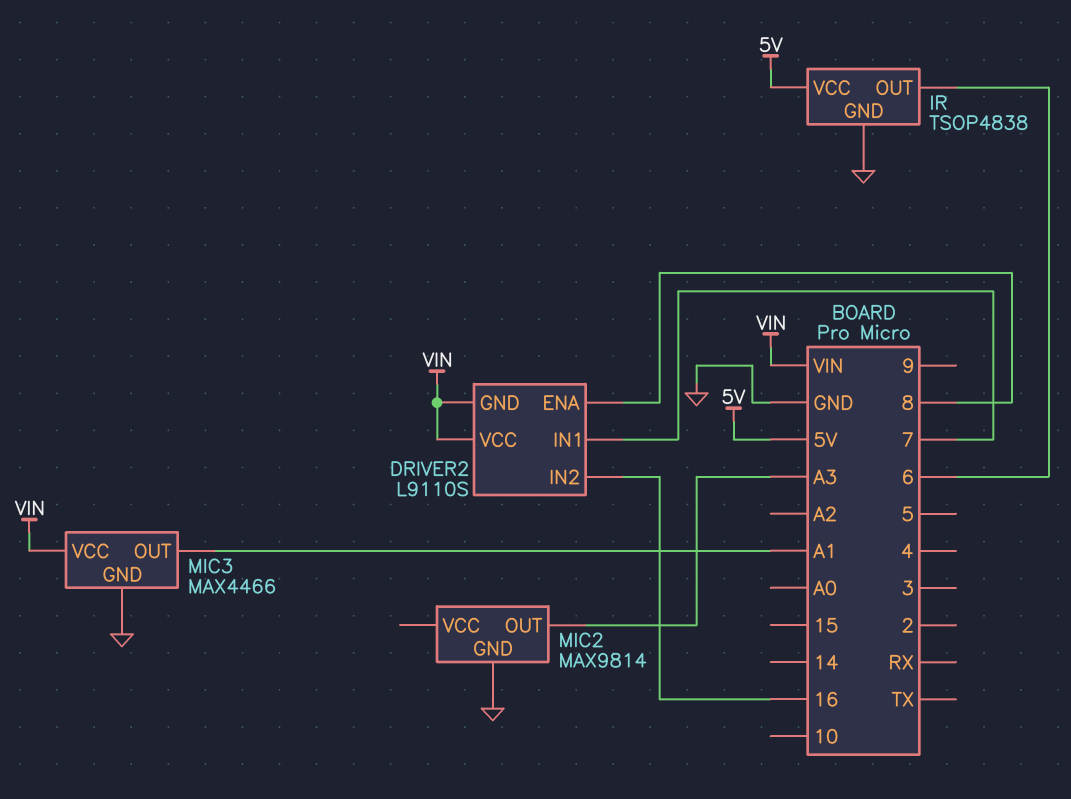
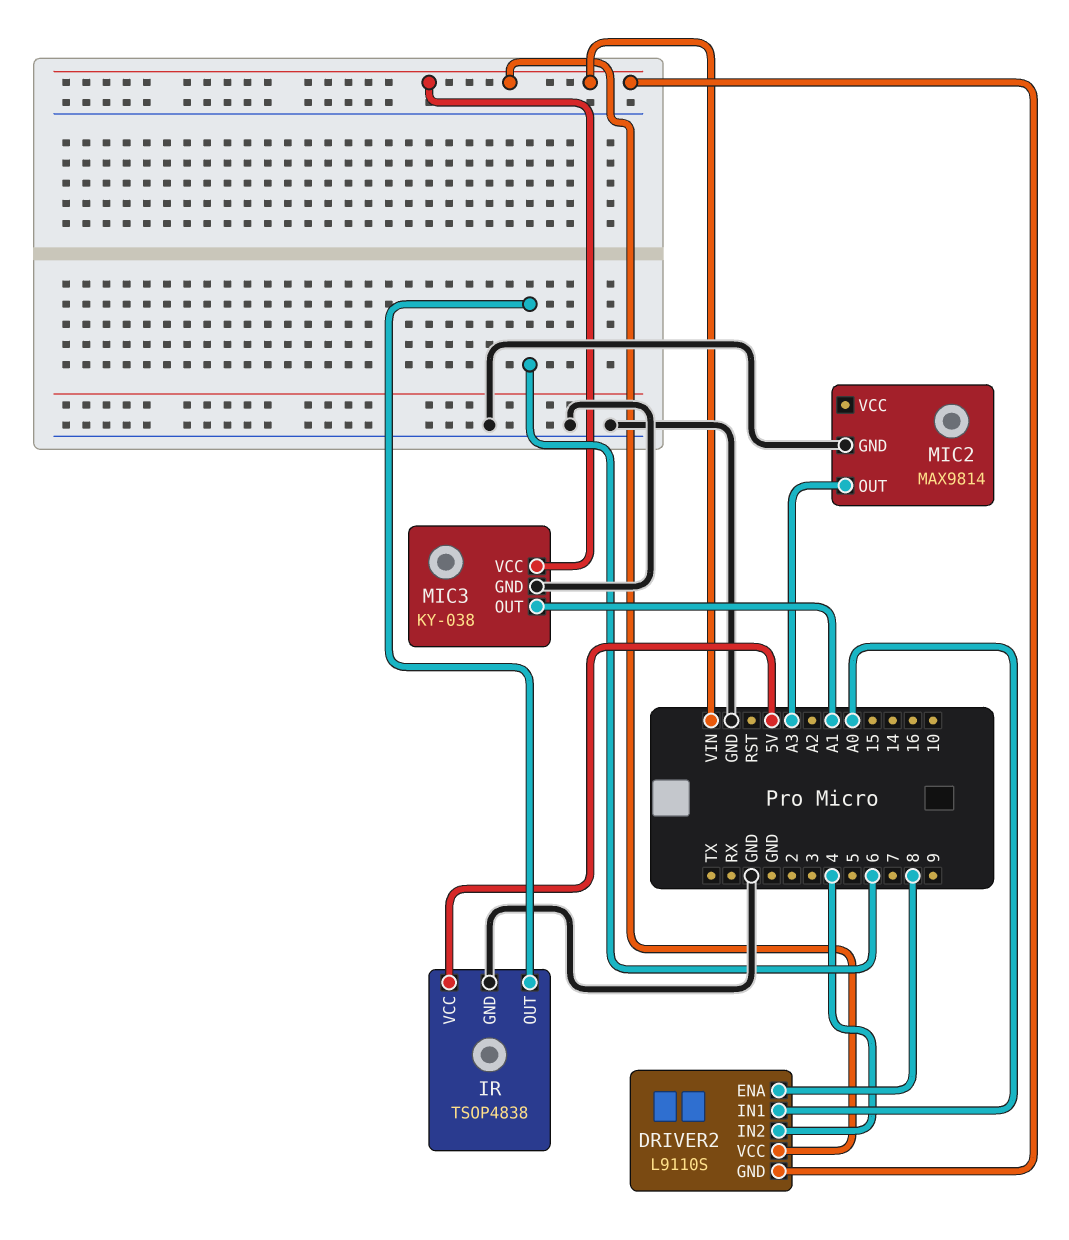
DRIVER2 pin IN1: 7 -> A0
DRIVER2 pin IN2: 16 -> 4
MIC3: MAX4466 -> KY-038

